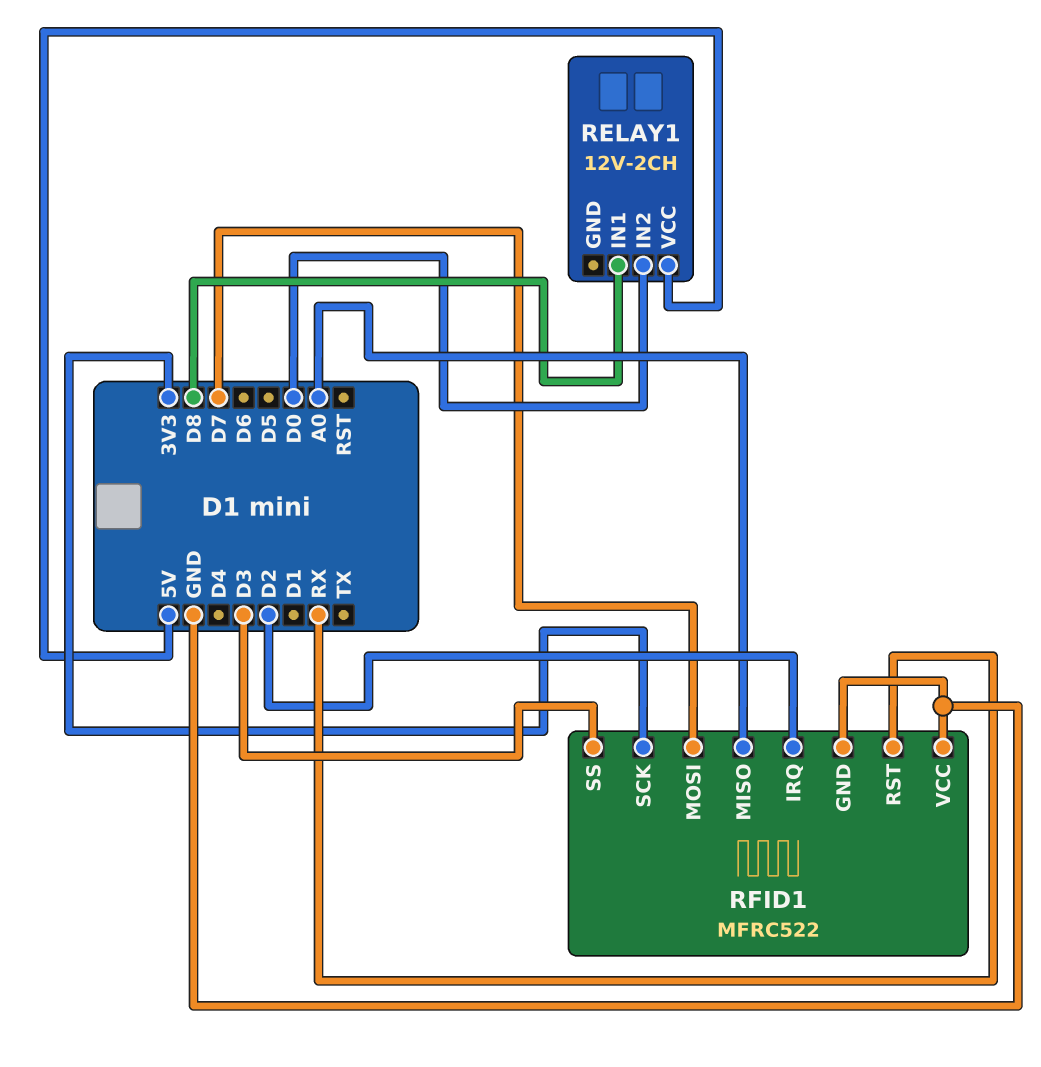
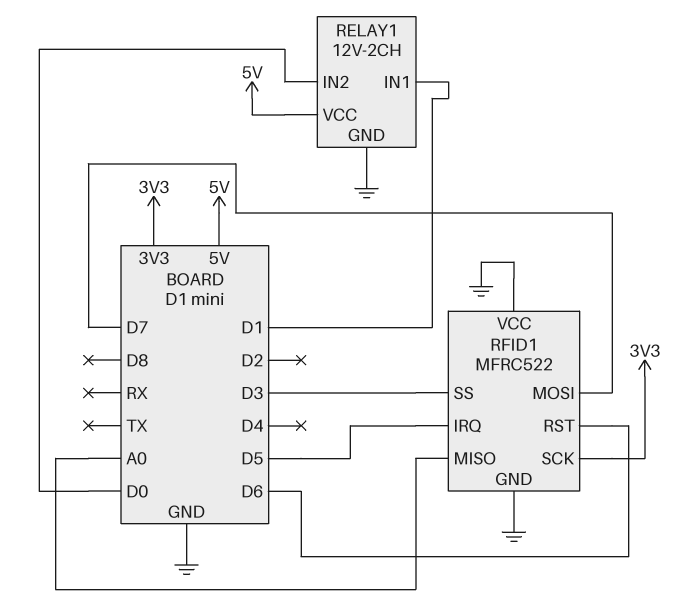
RELAY1 pin GND: none -> GND
RELAY1 pin IN1: D8 -> D1
RFID1 pin IRQ: D2 -> D5
RFID1 pin RST: RX -> D6

